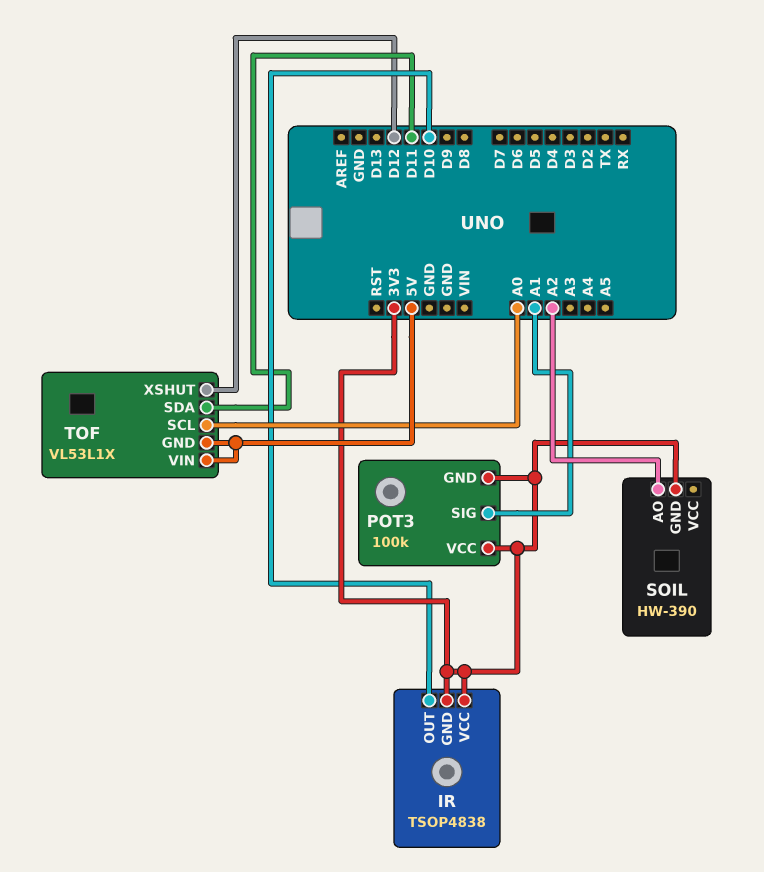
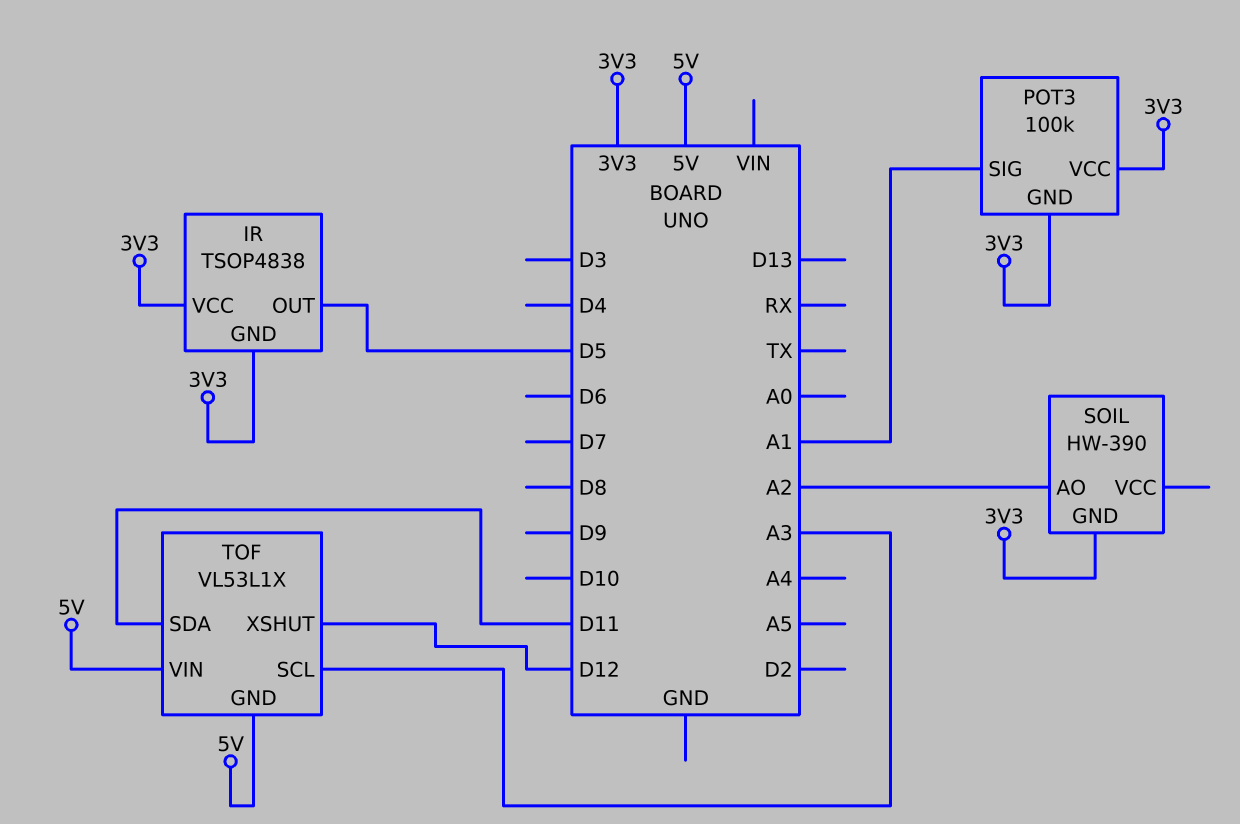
IR pin OUT: D10 -> D5
TOF pin SCL: A0 -> A3

